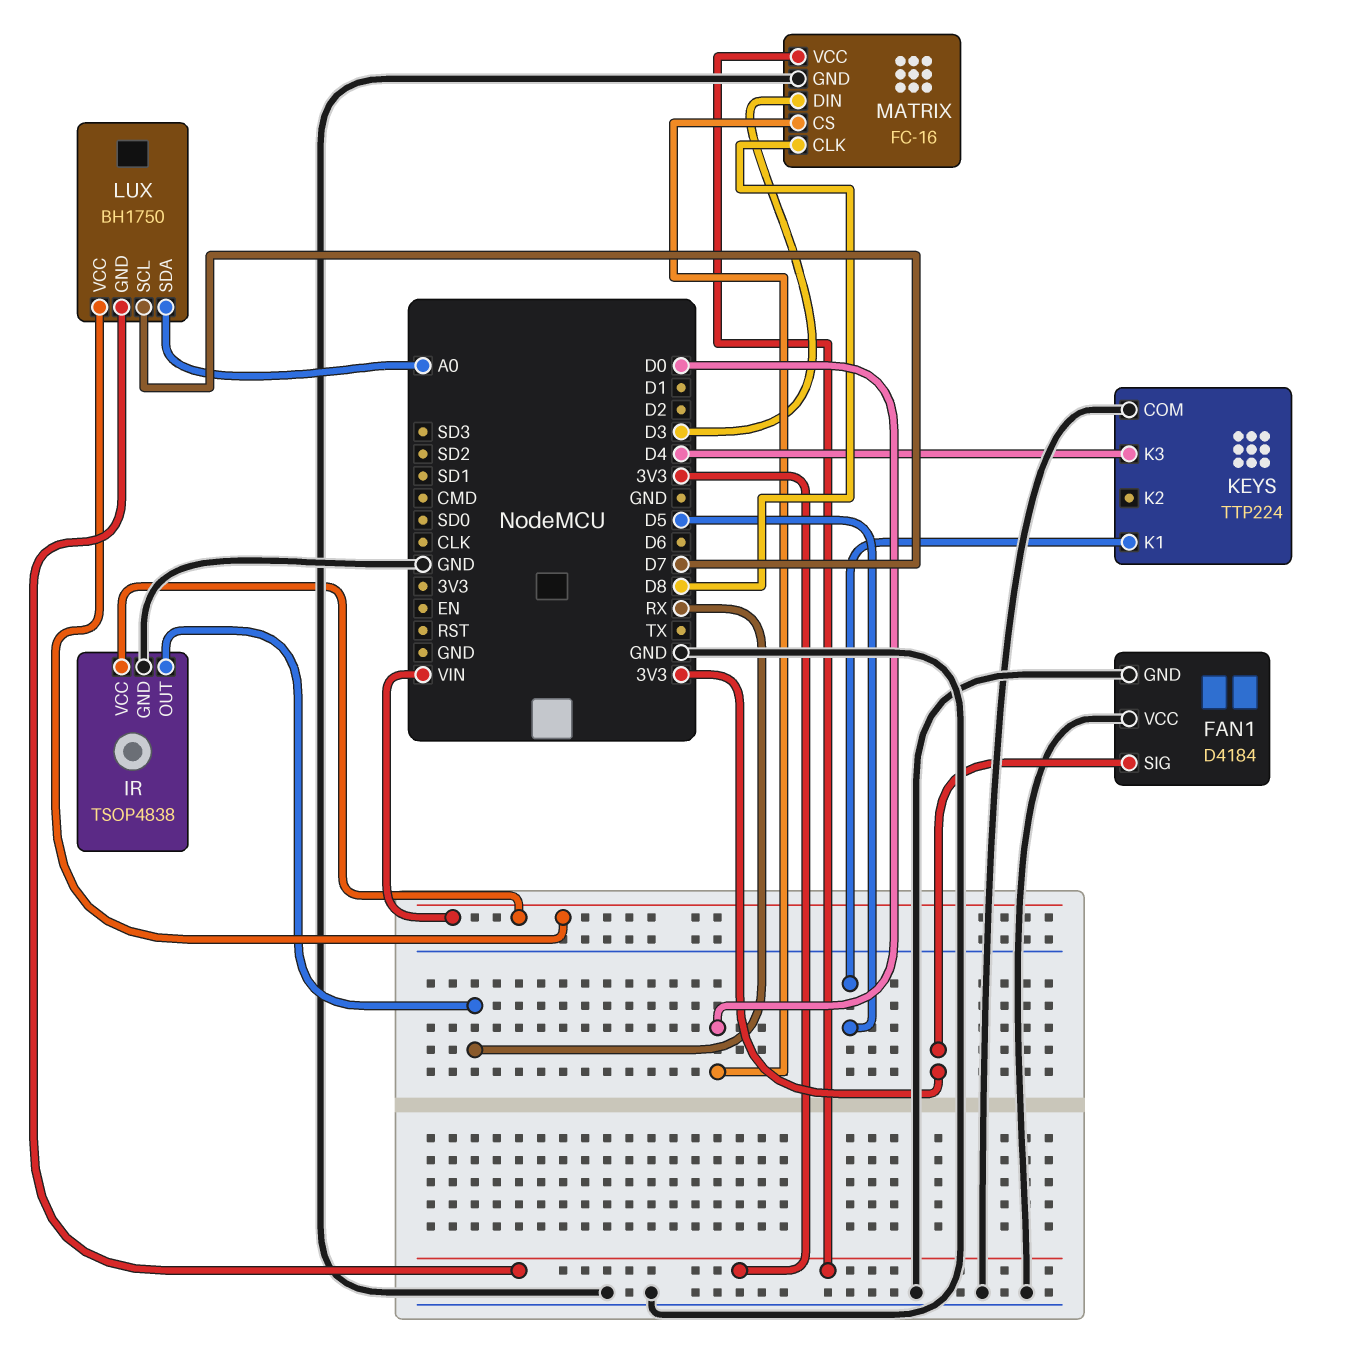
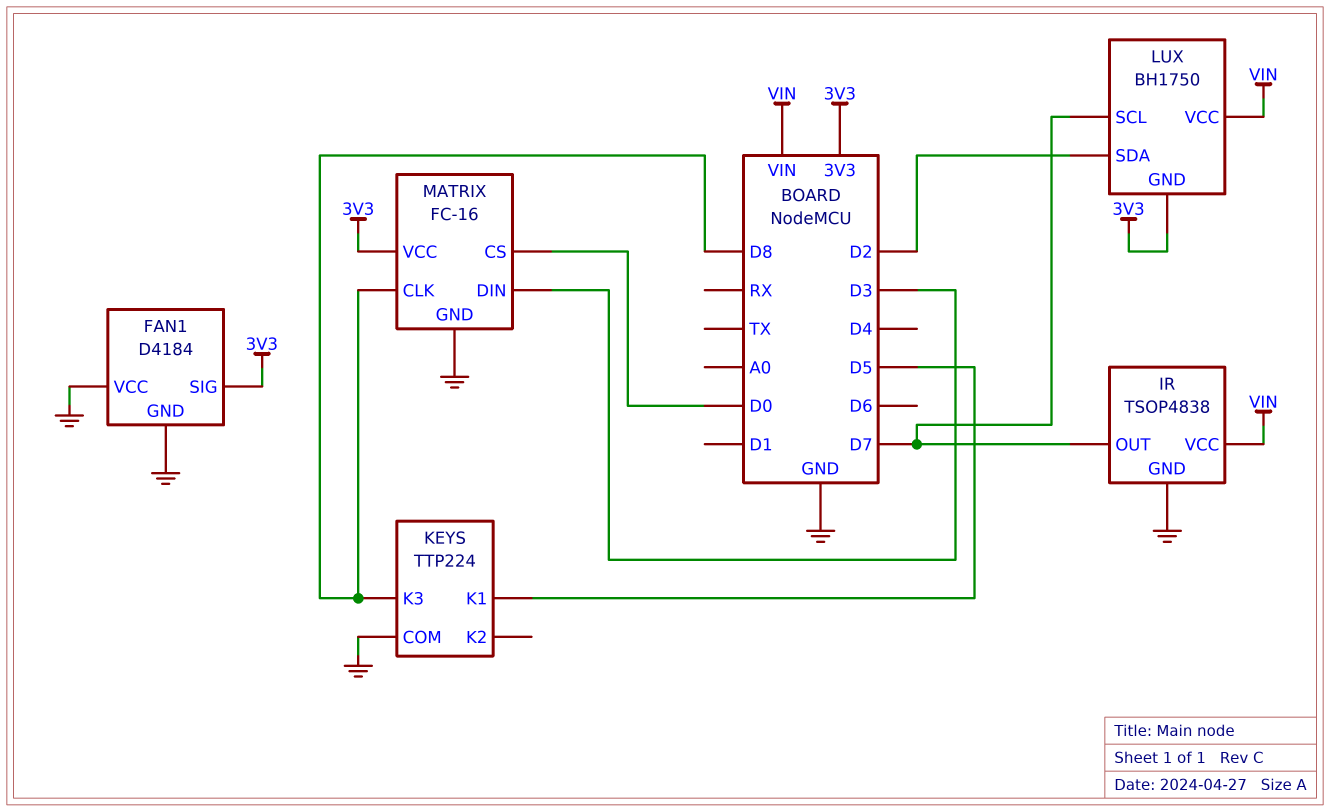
IR pin OUT: RX -> D7
KEYS pin K3: D4 -> D8
LUX pin SDA: A0 -> D2

